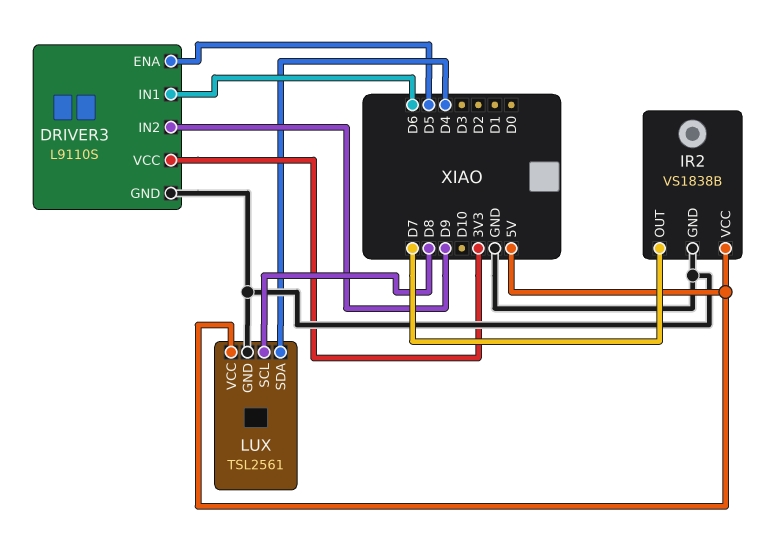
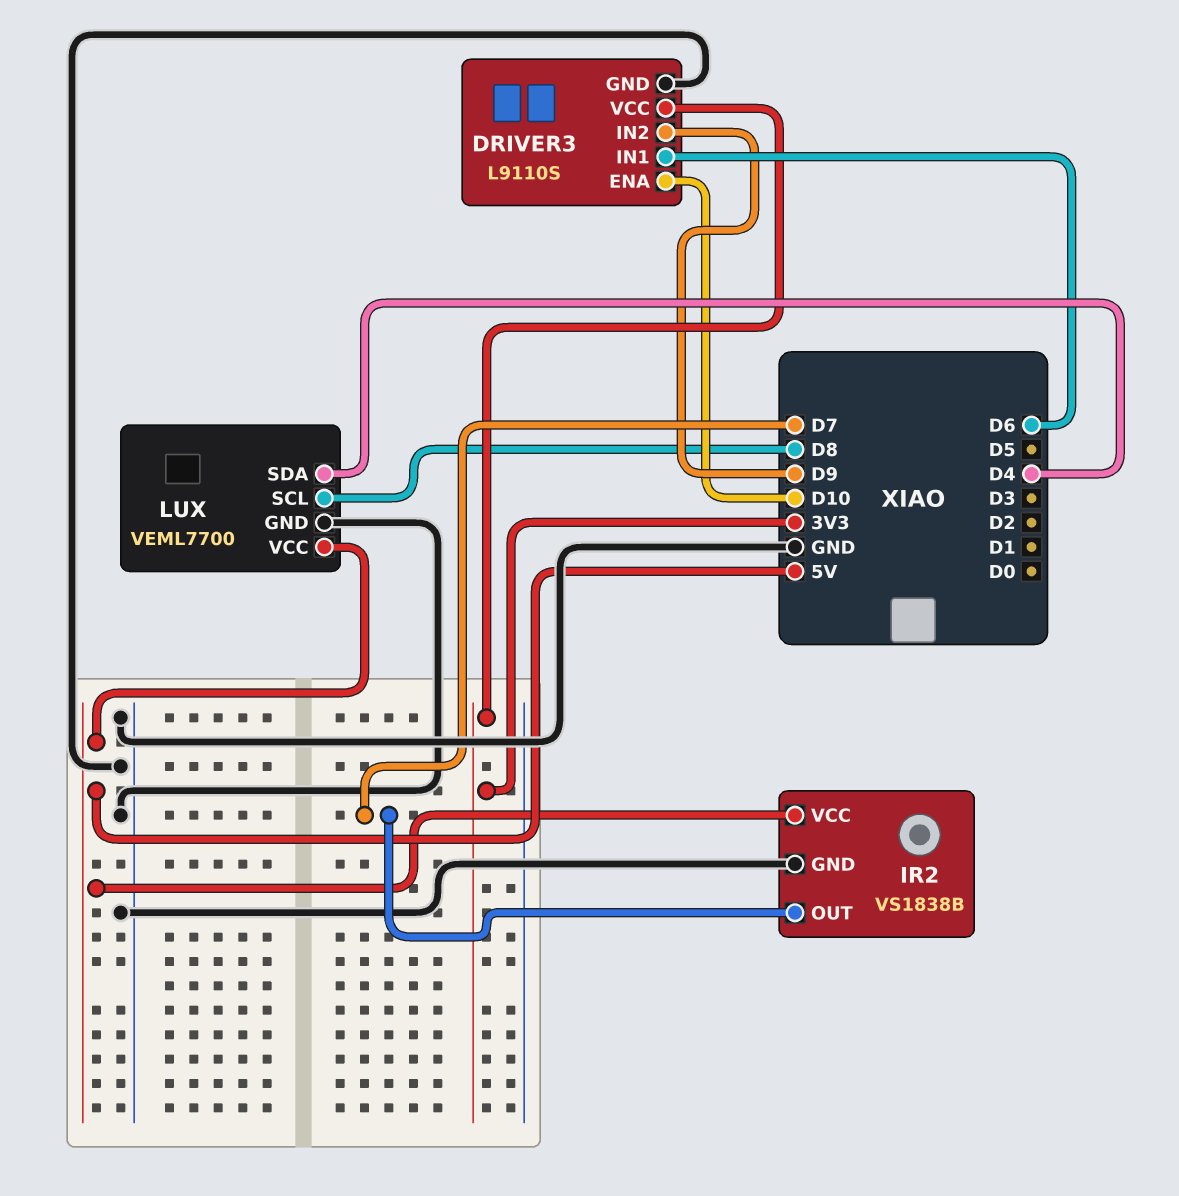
DRIVER3 pin ENA: D5 -> D10
LUX: TSL2561 -> VEML7700

